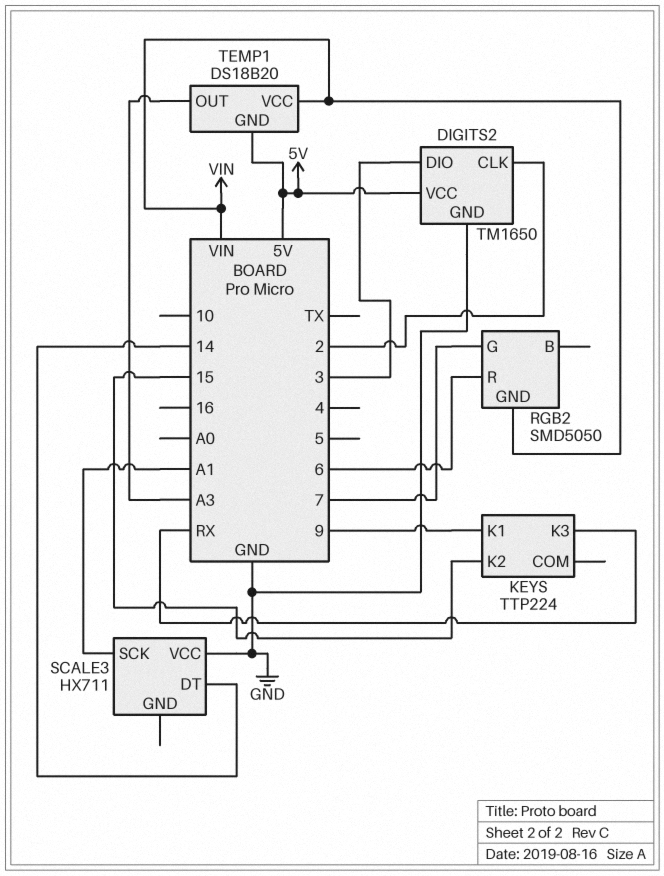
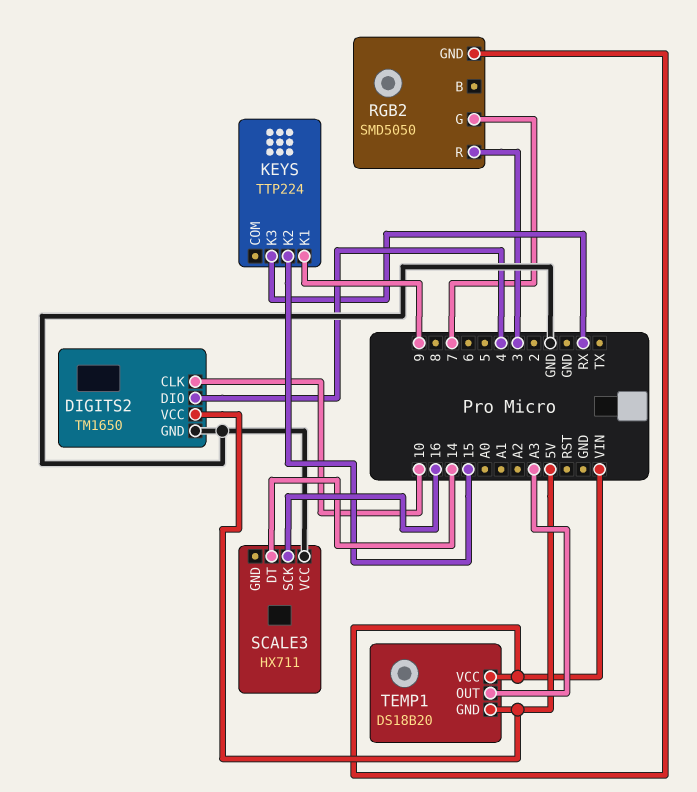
DIGITS2 pin CLK: 2 -> 10
DIGITS2 pin DIO: 3 -> 4
RGB2 pin R: 6 -> 3
SCALE3 pin SCK: A1 -> 16

